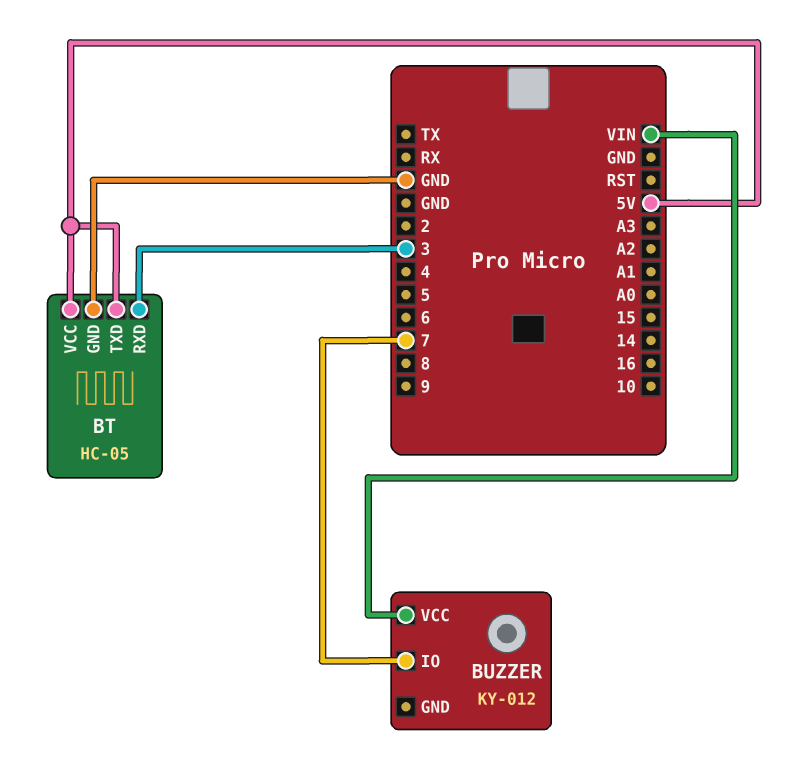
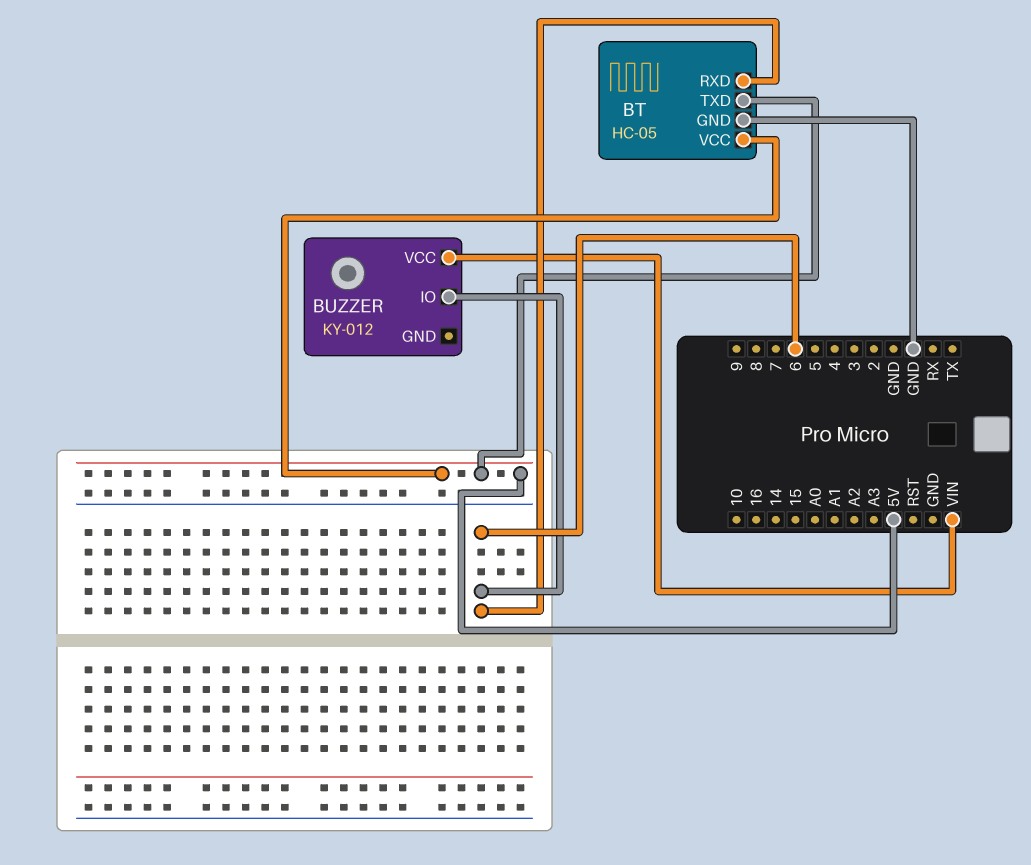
BT pin RXD: 3 -> 6
BUZZER pin IO: 7 -> 6

